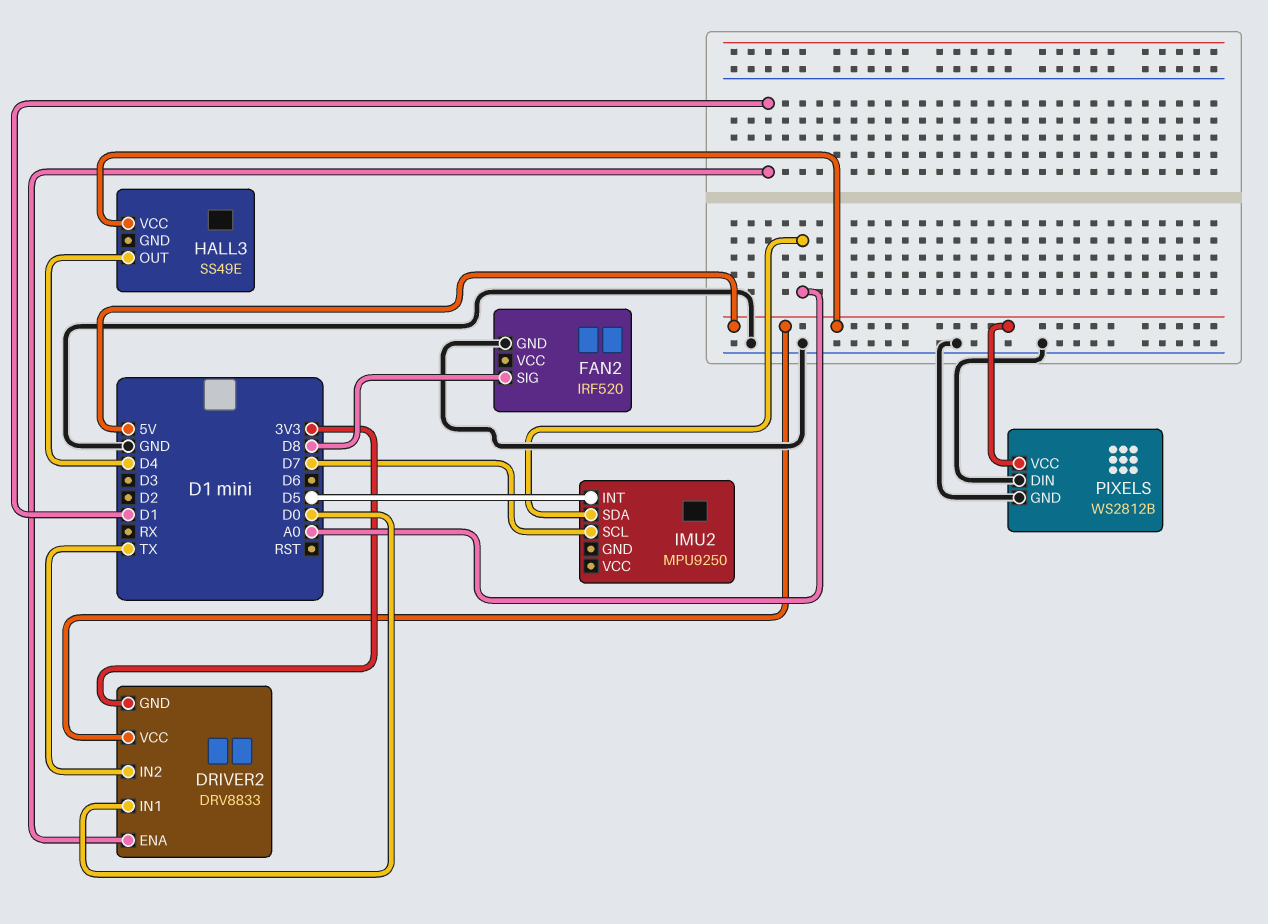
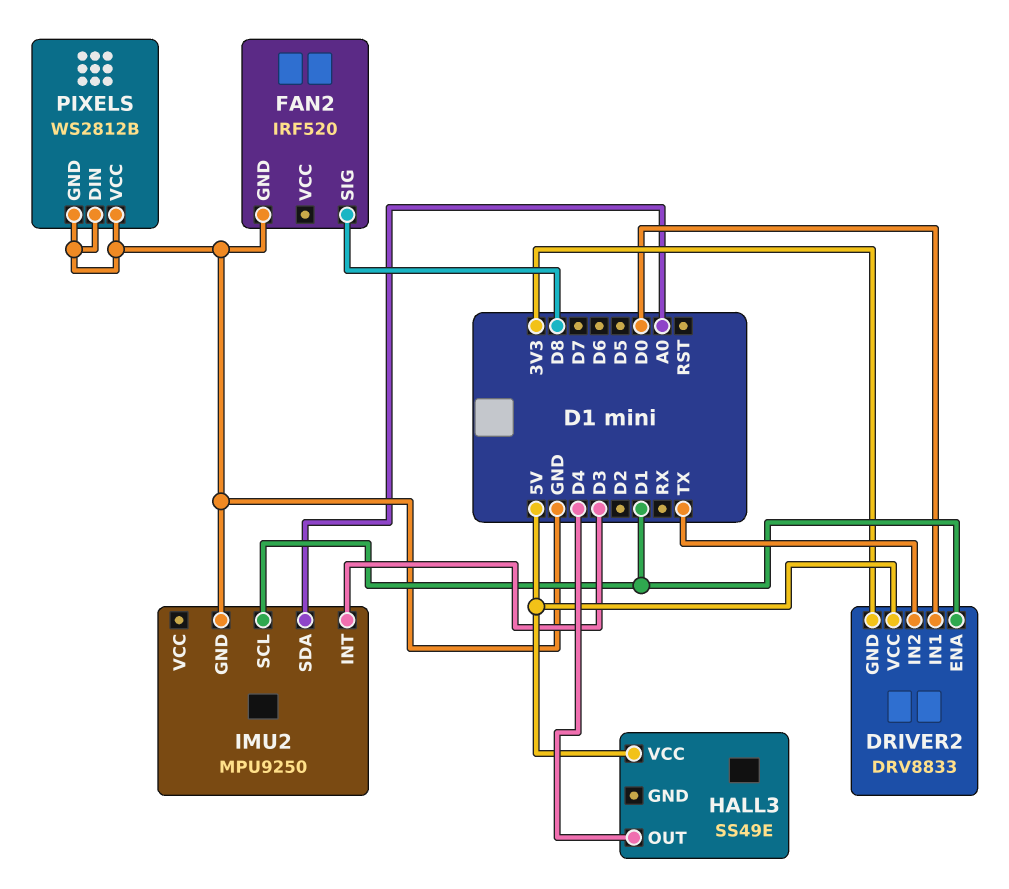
IMU2 pin GND: none -> GND
IMU2 pin INT: D5 -> D3
IMU2 pin SCL: D7 -> D1
PIXELS pin VCC: 5V -> GND

